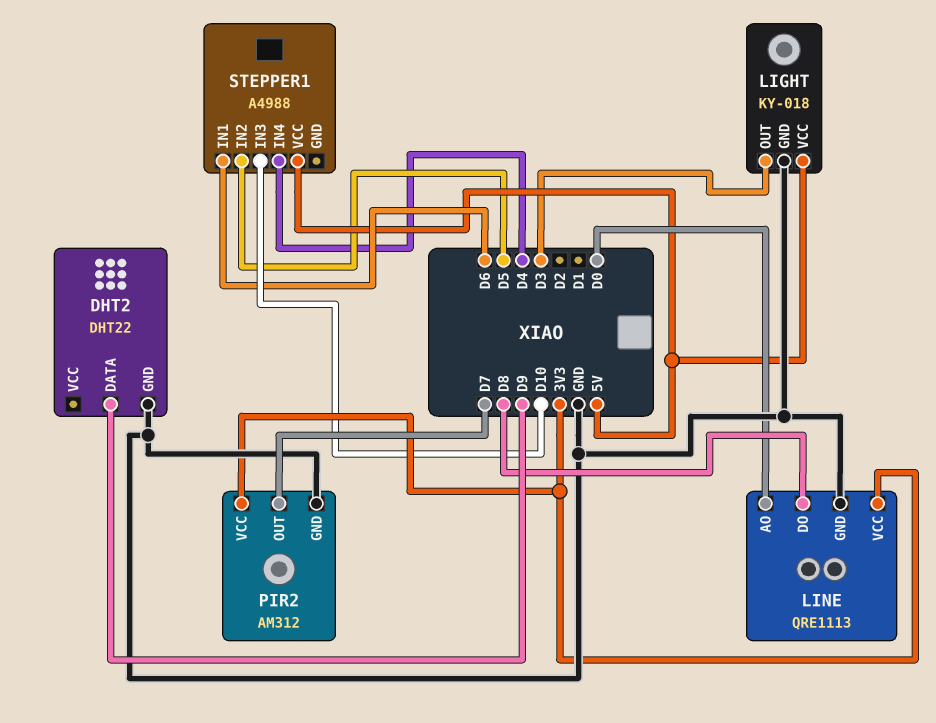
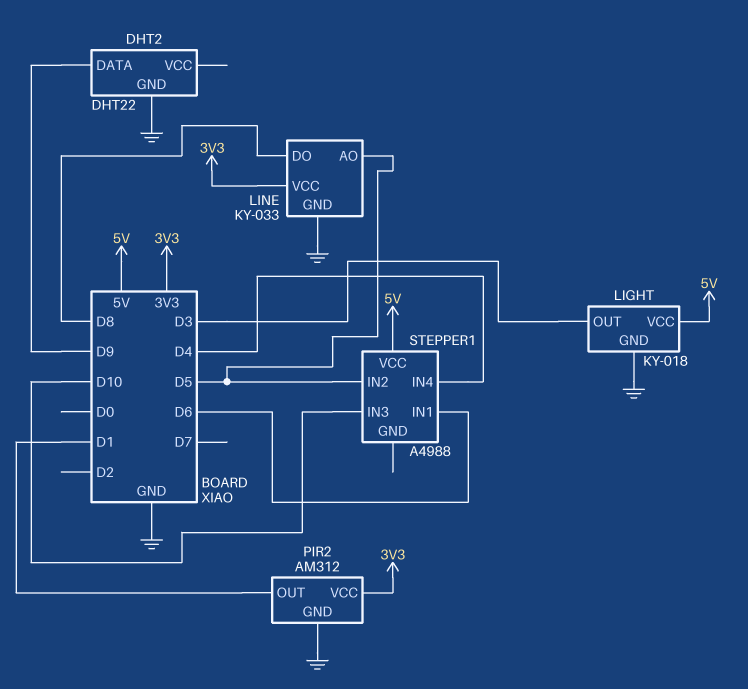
LINE: QRE1113 -> KY-033
LINE pin AO: D0 -> D5
PIR2 pin OUT: D7 -> D1

